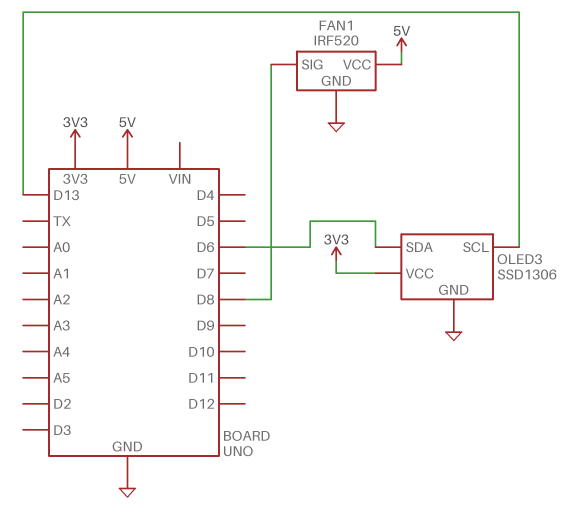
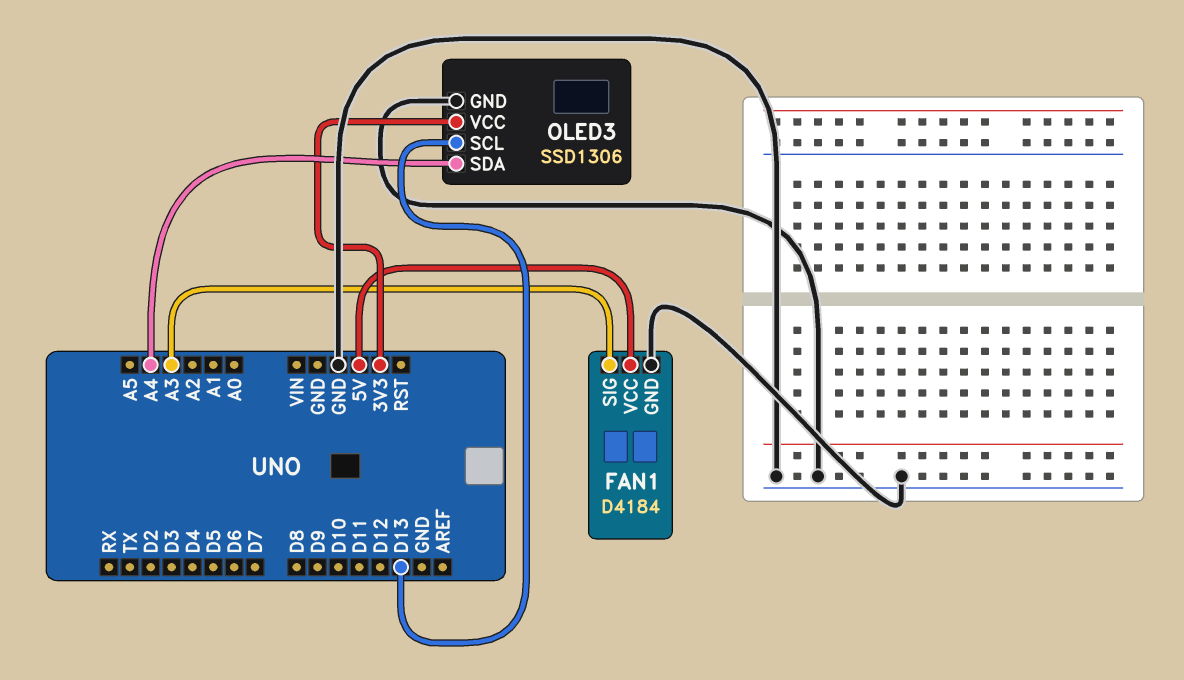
FAN1: IRF520 -> D4184
FAN1 pin SIG: D8 -> A3
OLED3 pin SDA: D6 -> A4

